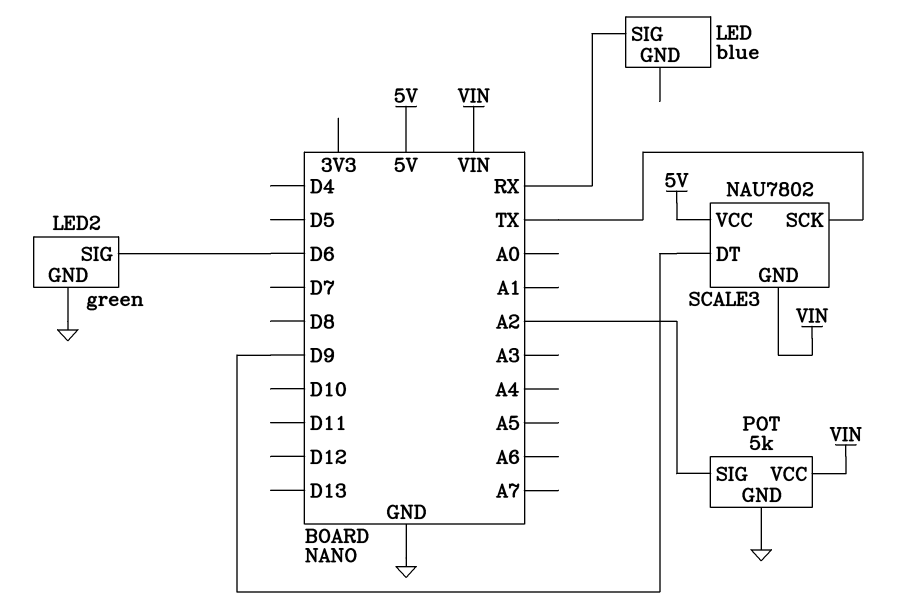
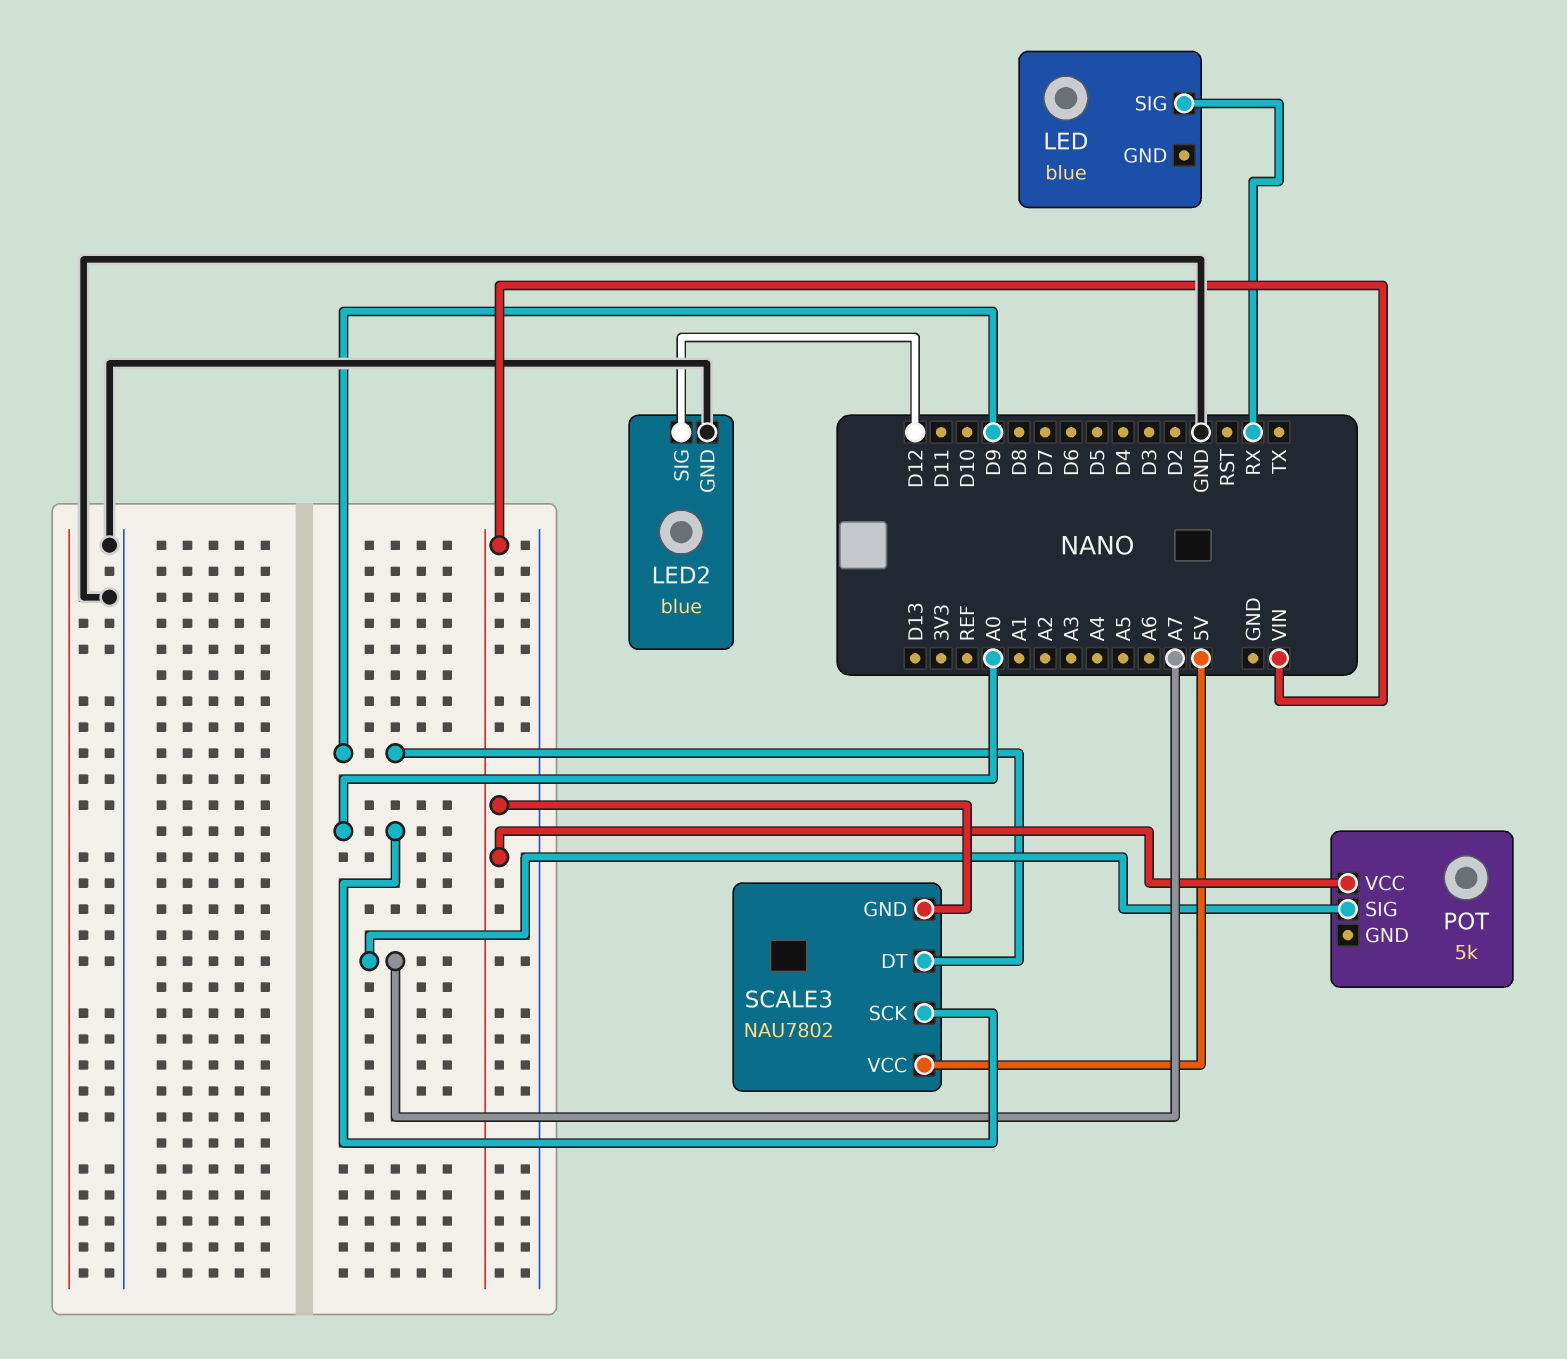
LED2: green -> blue
LED2 pin SIG: D6 -> D12
POT pin GND: GND -> none
POT pin SIG: A2 -> A7
SCALE3 pin SCK: TX -> A0

